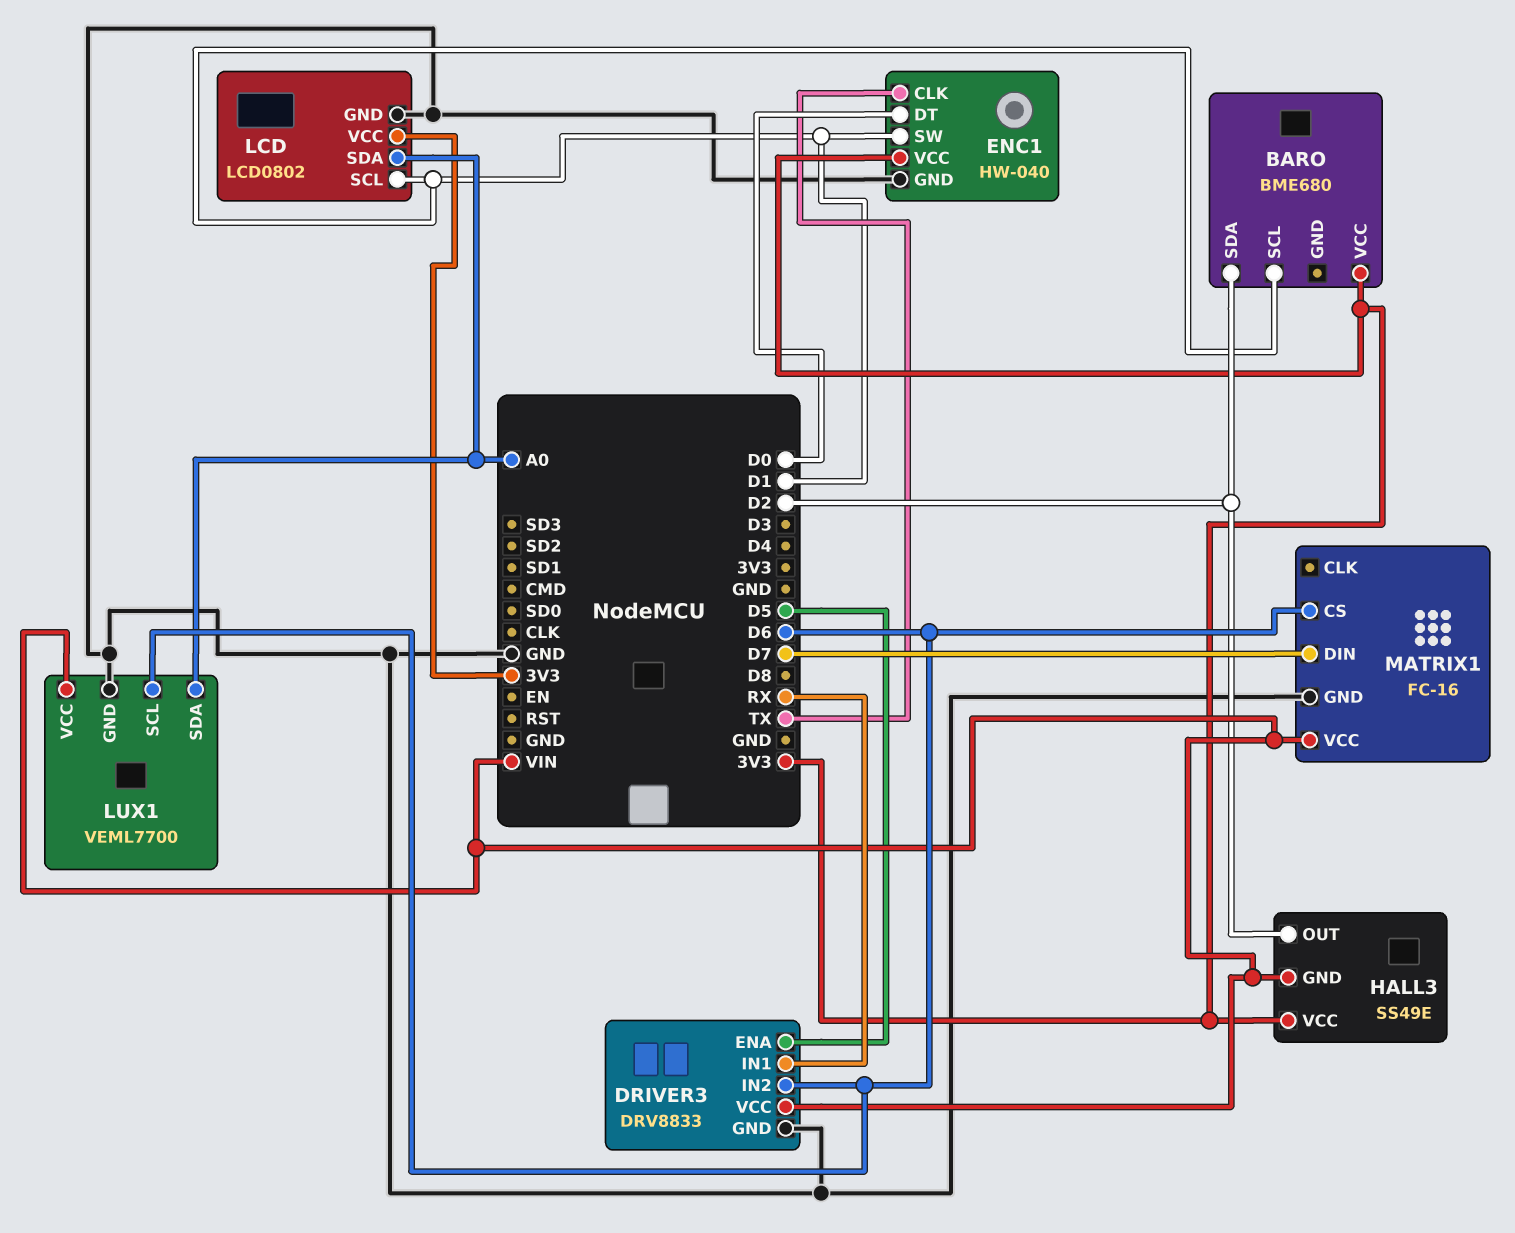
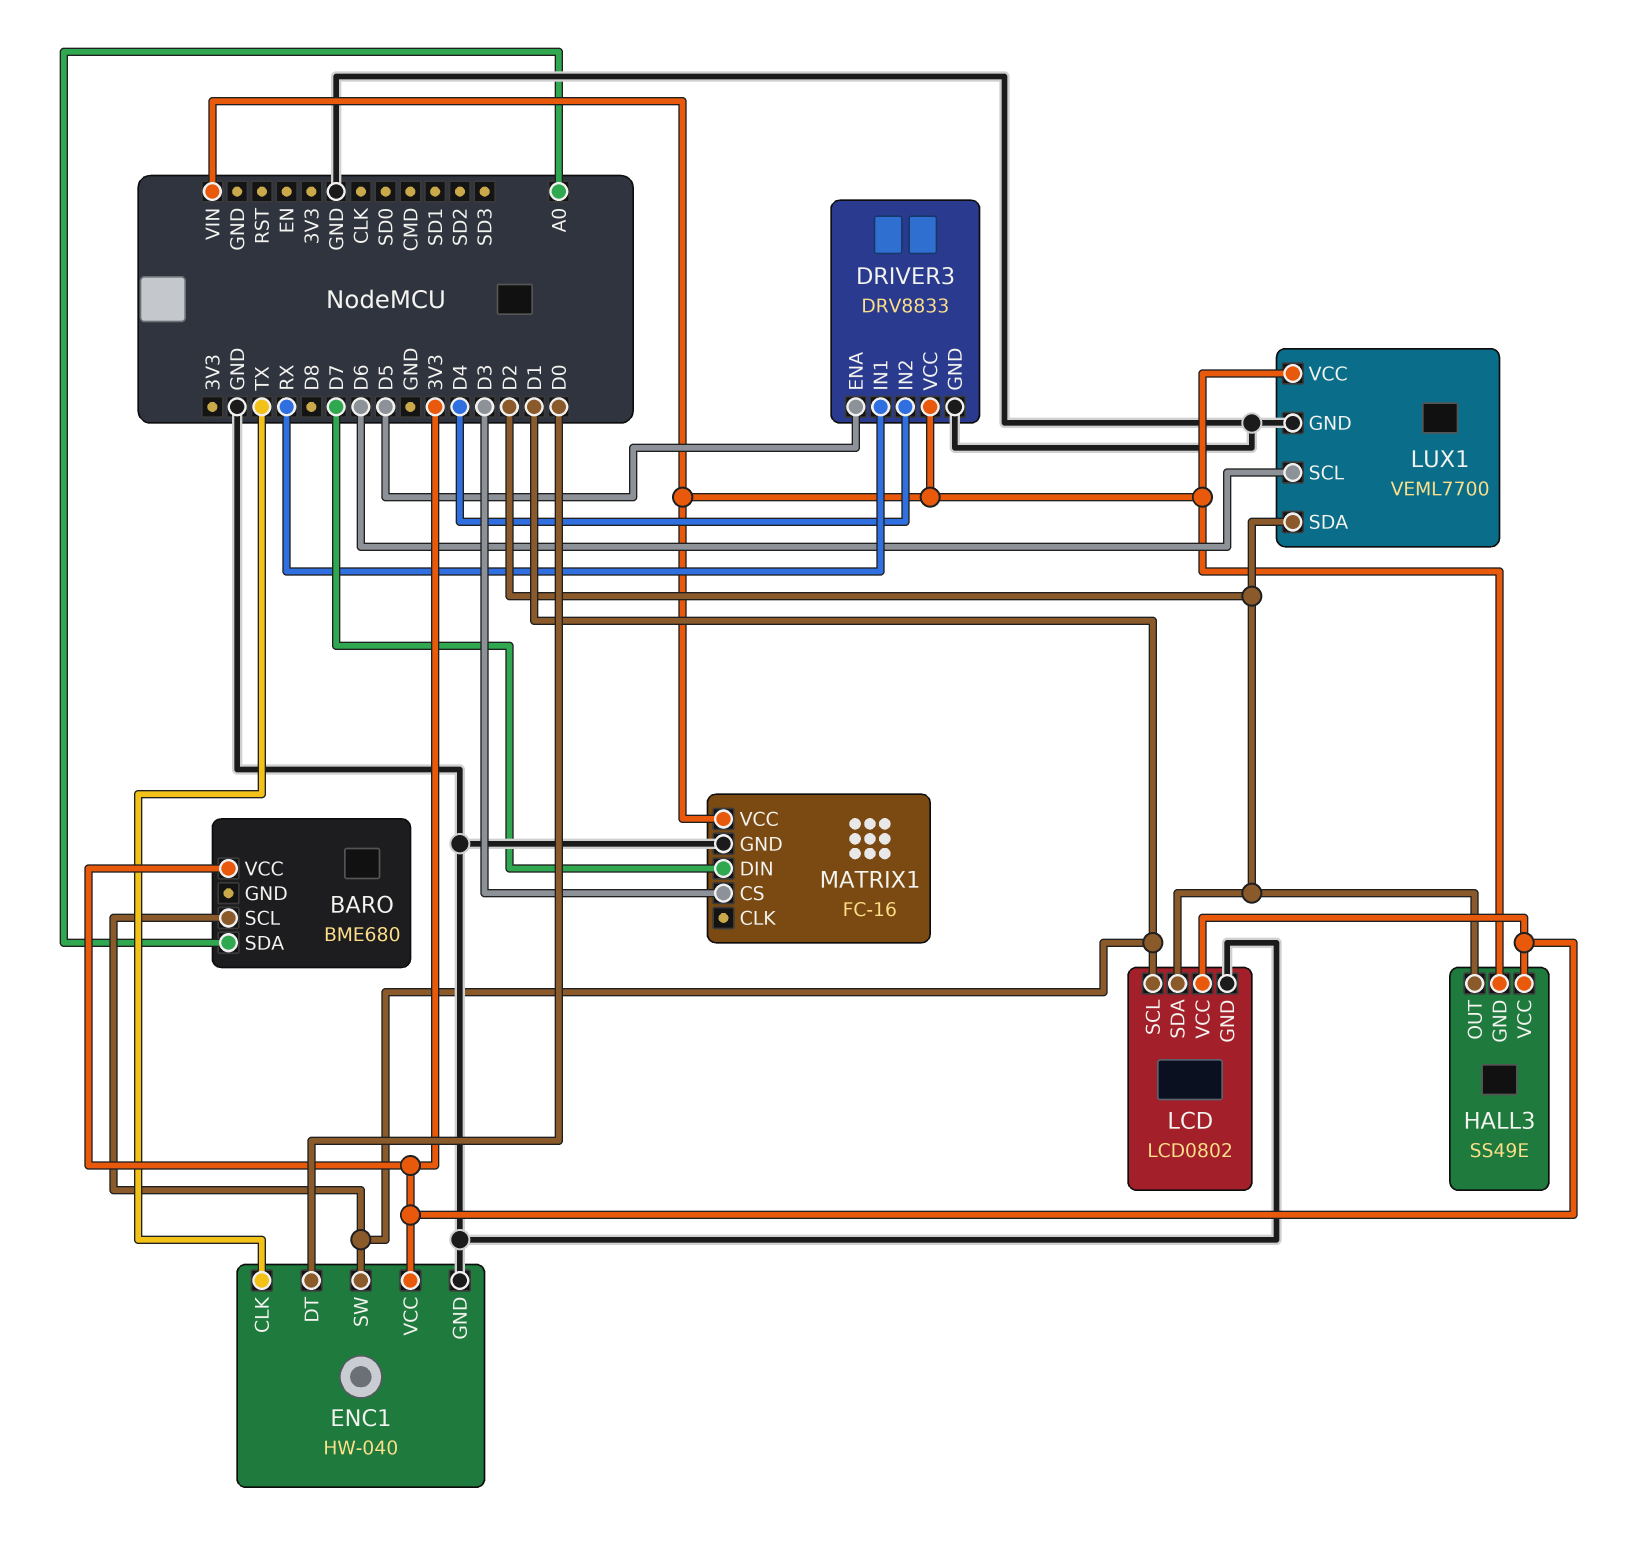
BARO pin SDA: D2 -> A0
DRIVER3 pin IN2: D6 -> D4
LCD pin SDA: A0 -> D2
LUX1 pin SDA: A0 -> D2
MATRIX1 pin CS: D6 -> D3

